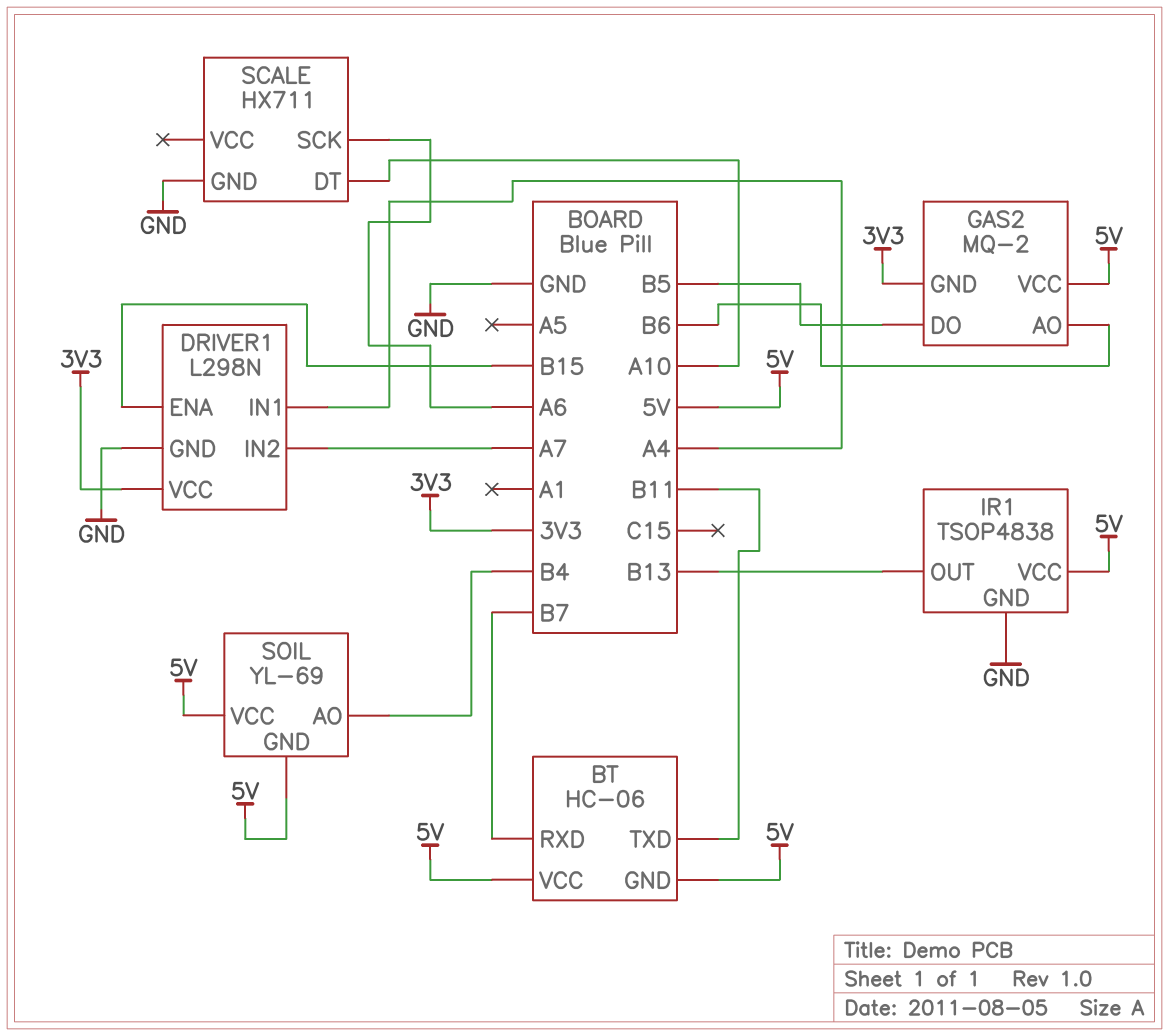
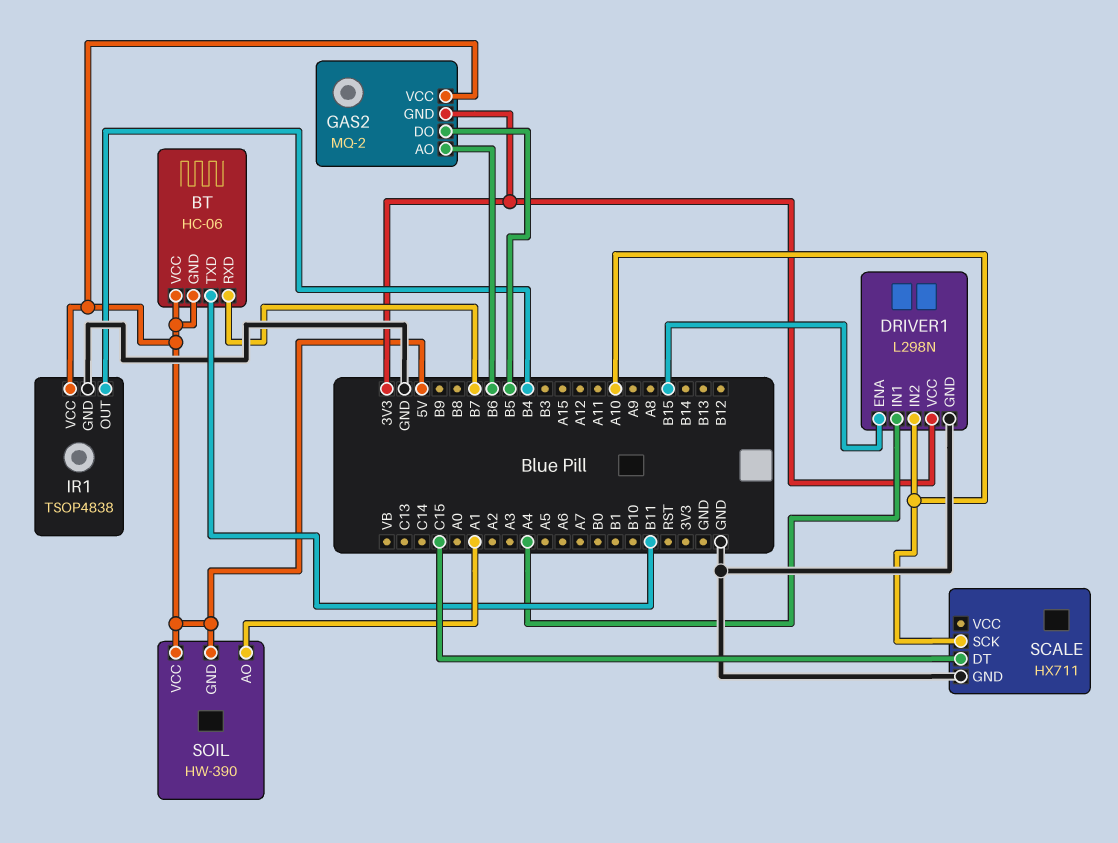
DRIVER1 pin IN2: A7 -> A10
IR1 pin OUT: B13 -> B4
SCALE pin DT: A10 -> C15
SCALE pin SCK: A6 -> A10
SOIL: YL-69 -> HW-390
SOIL pin AO: B4 -> A1

